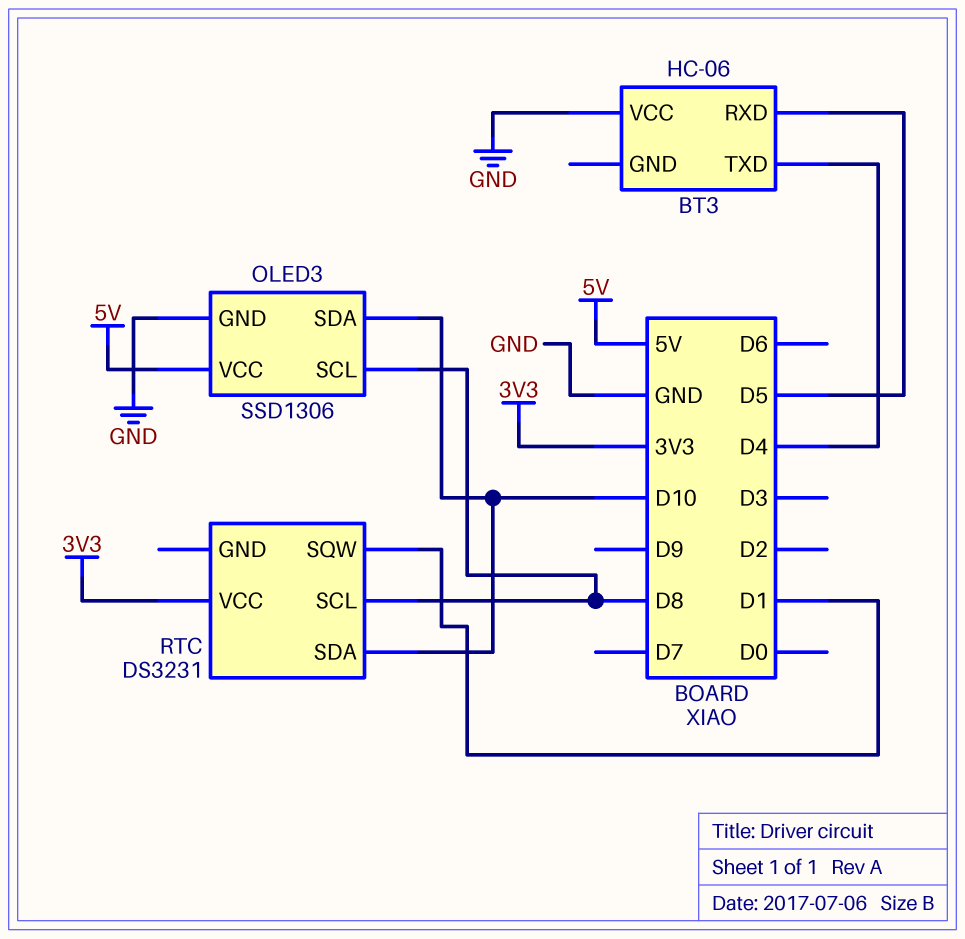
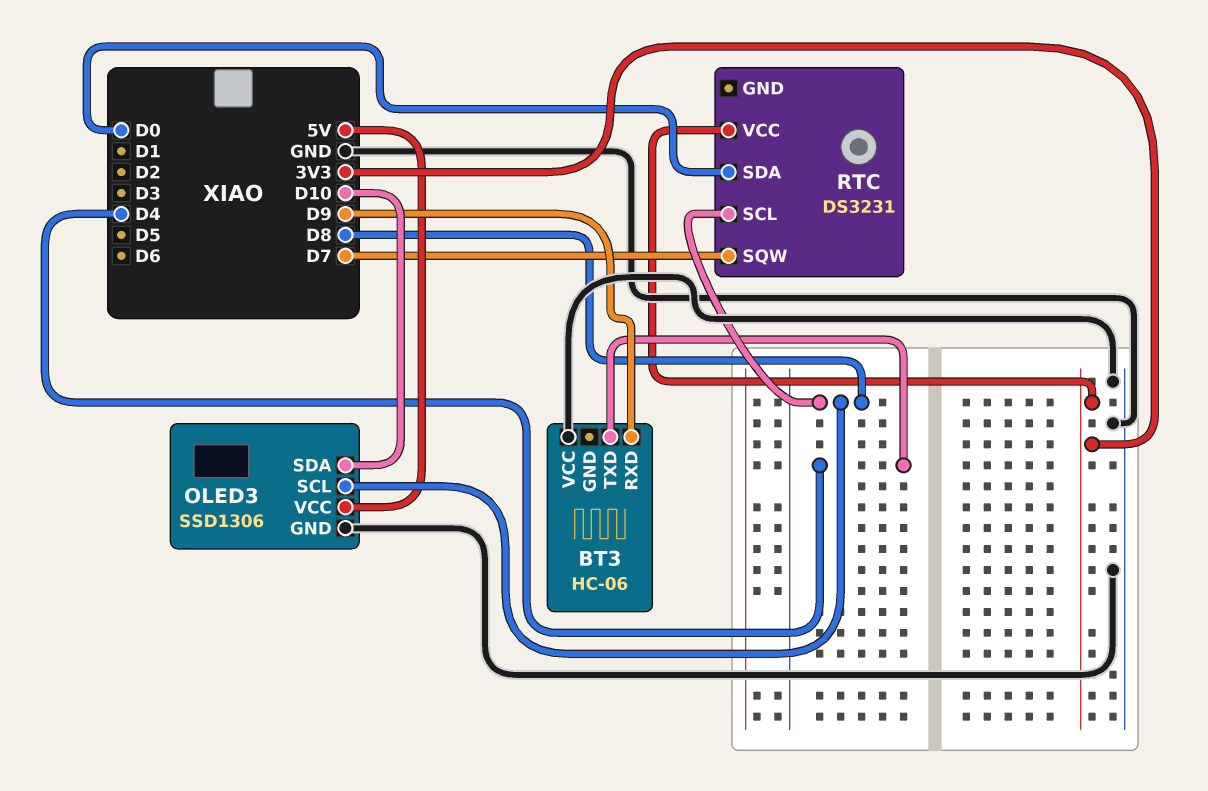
BT3 pin RXD: D5 -> D9
RTC pin SDA: D10 -> D0
RTC pin SQW: D1 -> D7

